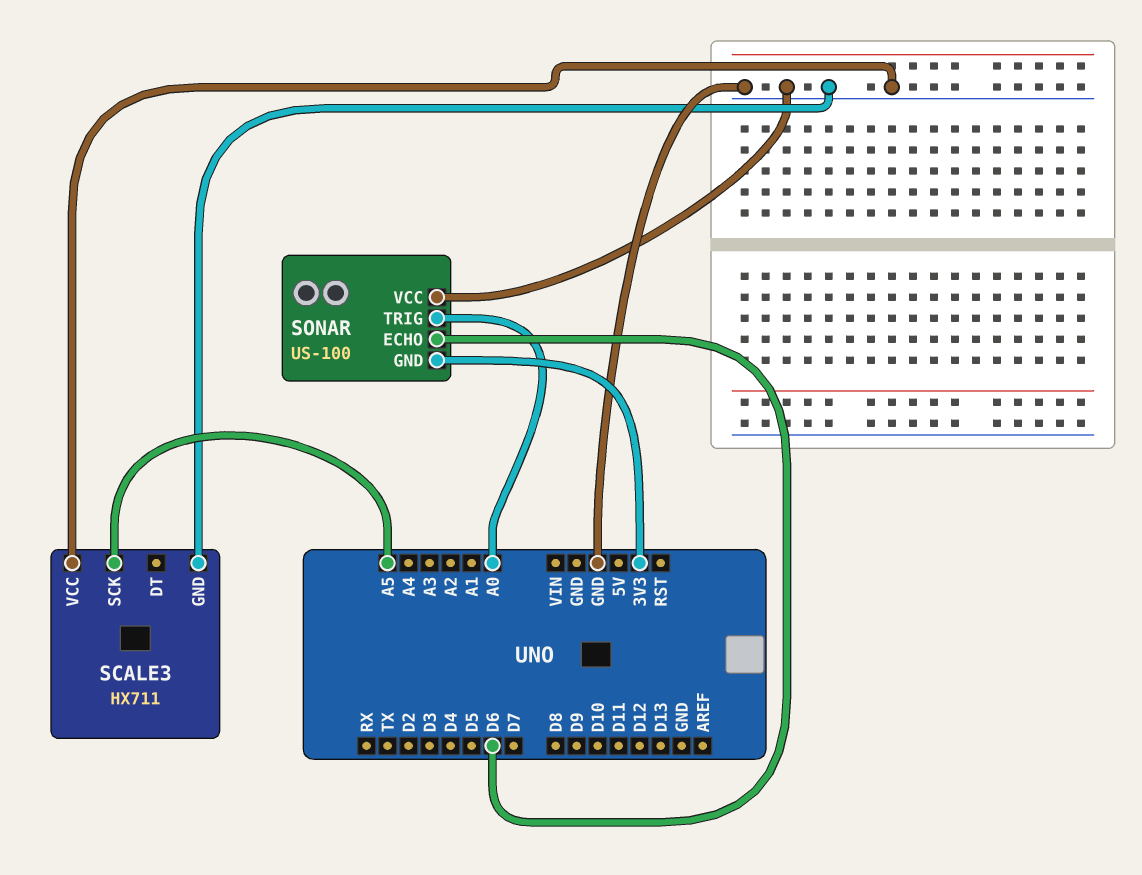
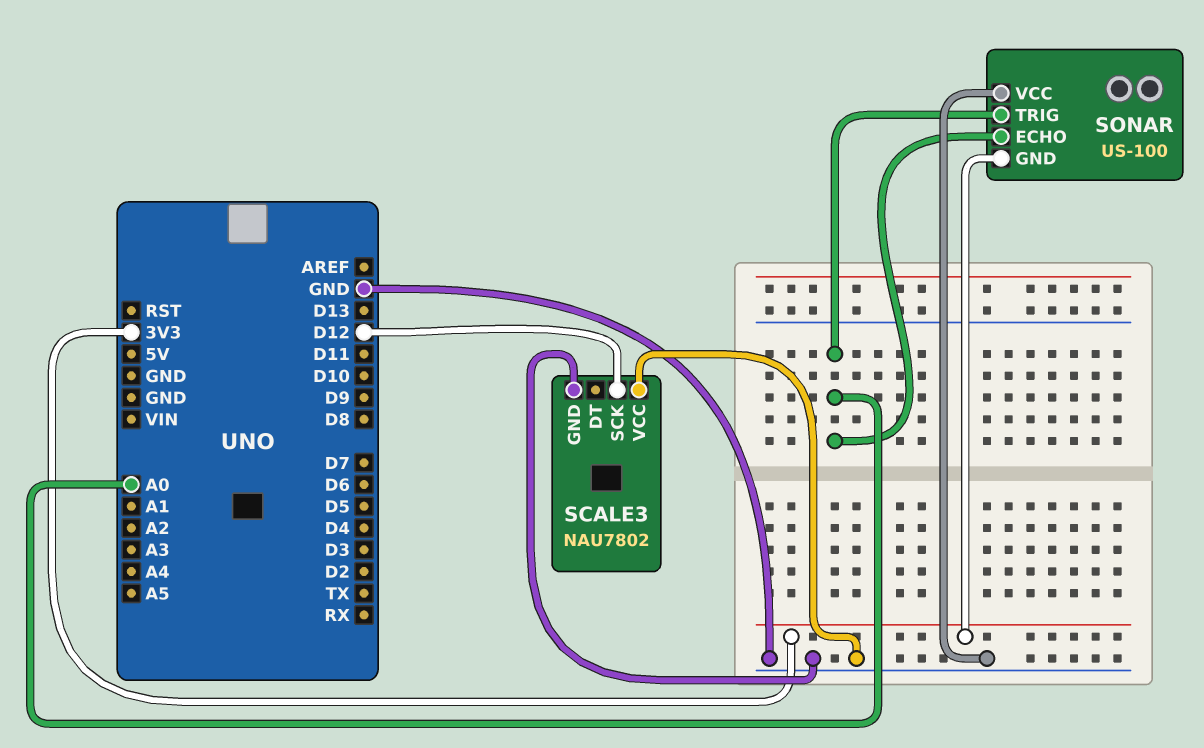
SCALE3: HX711 -> NAU7802
SCALE3 pin SCK: A5 -> D12
SONAR pin ECHO: D6 -> A0

